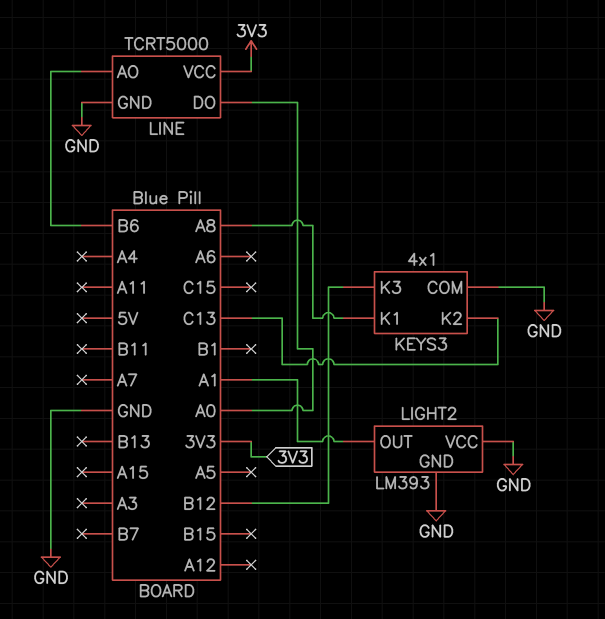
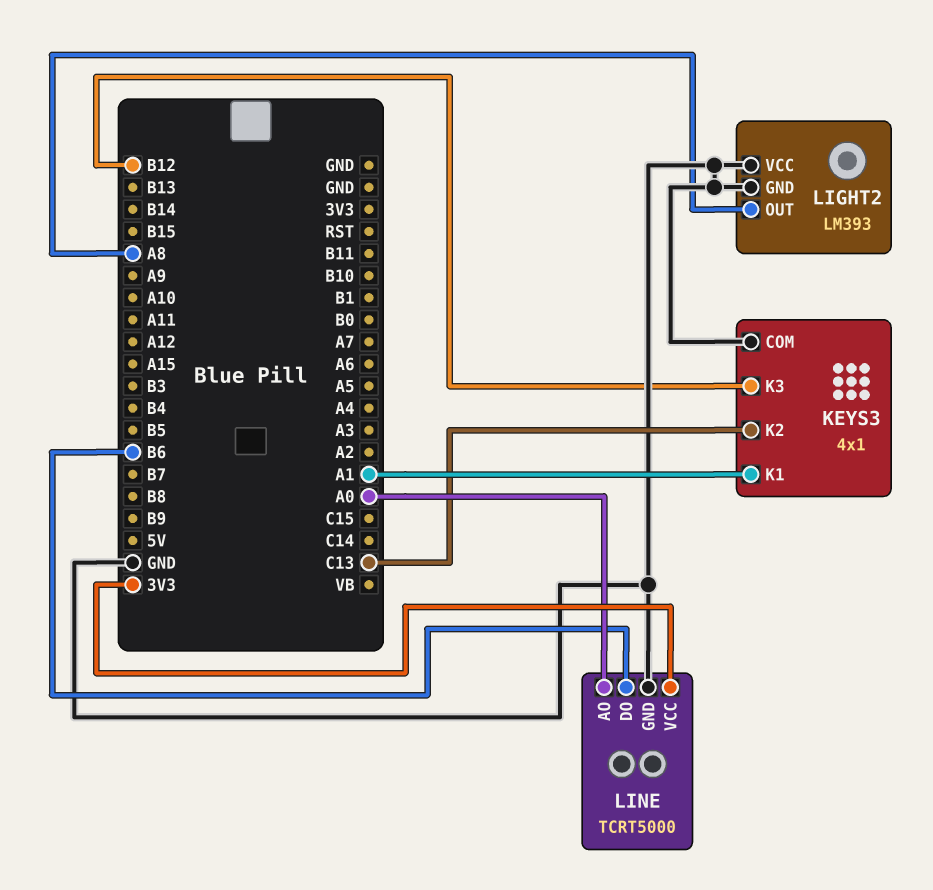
KEYS3 pin K1: A8 -> A1
LIGHT2 pin OUT: A1 -> A8
LINE pin AO: B6 -> A0
LINE pin DO: A0 -> B6

